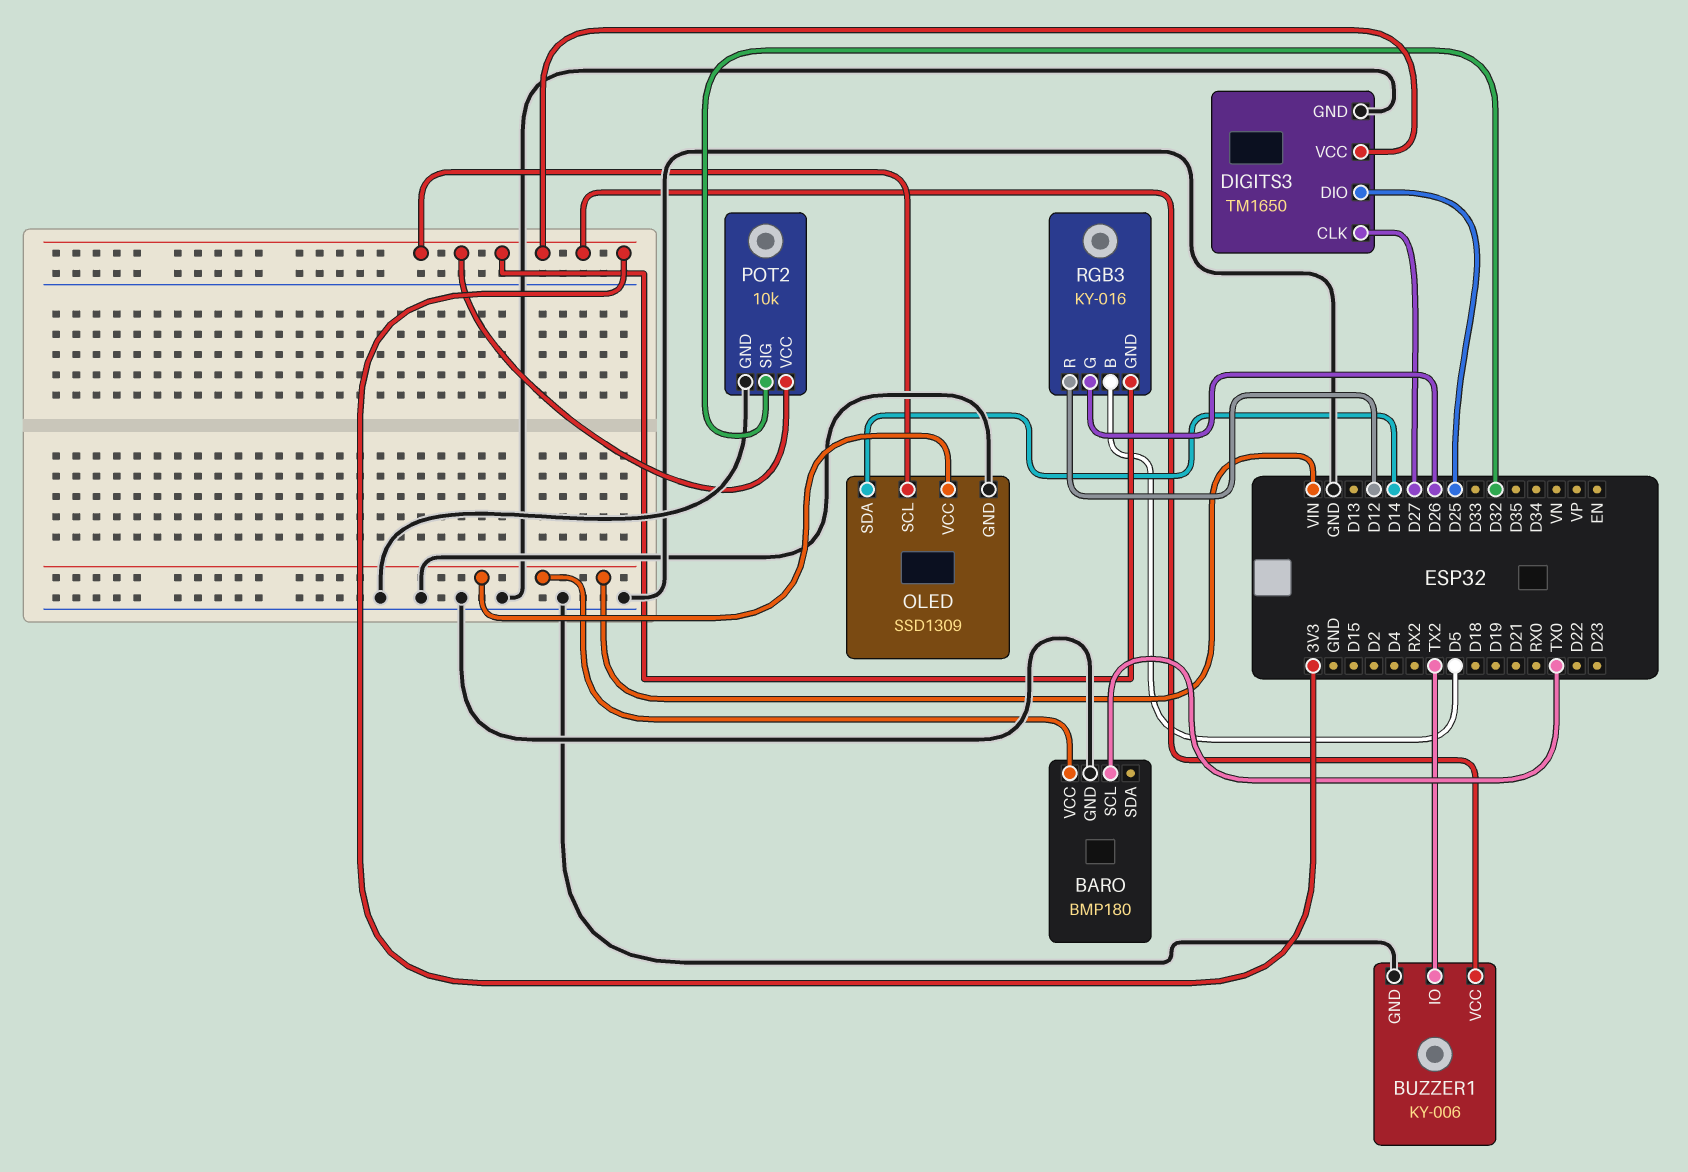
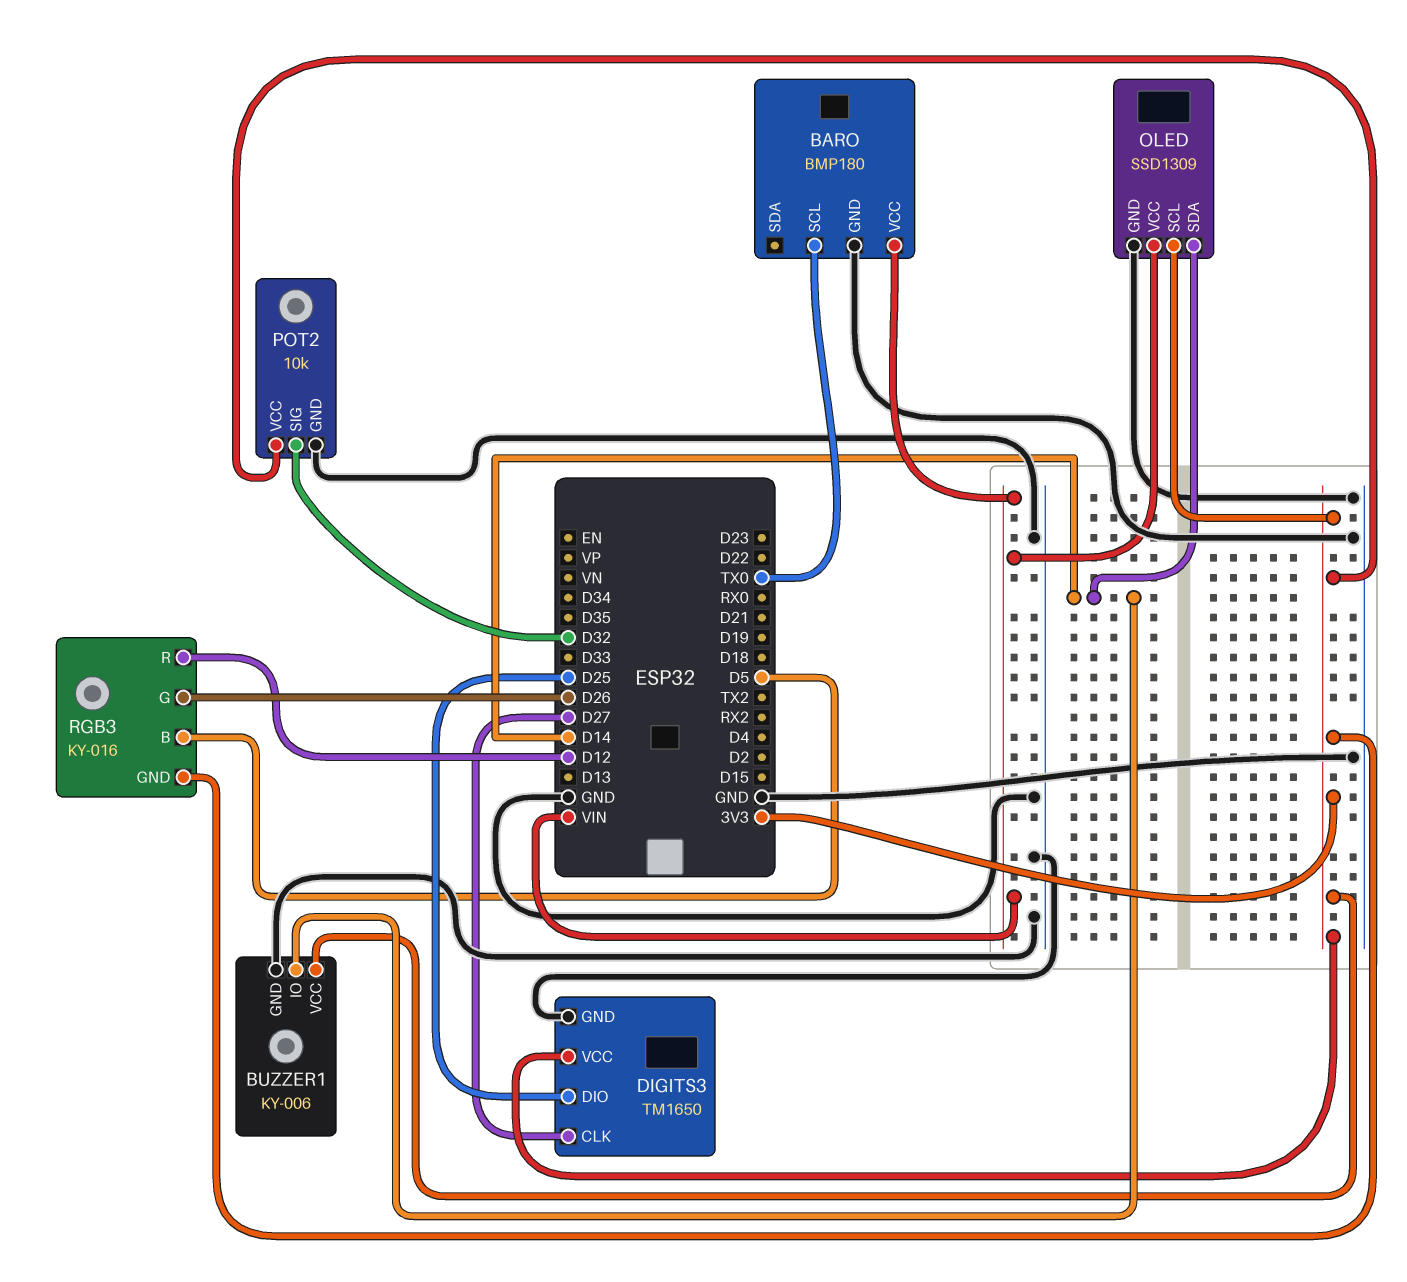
BUZZER1 pin IO: TX2 -> D14

